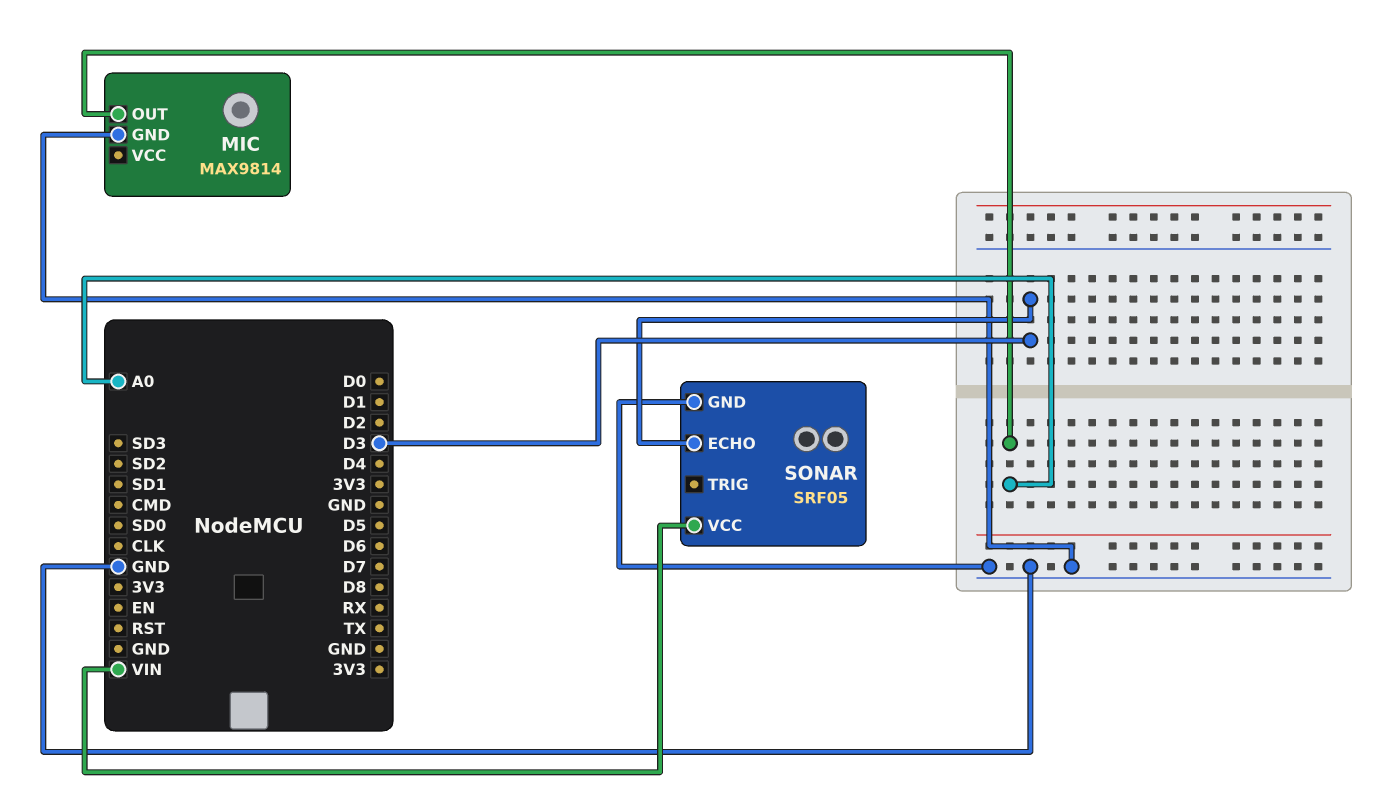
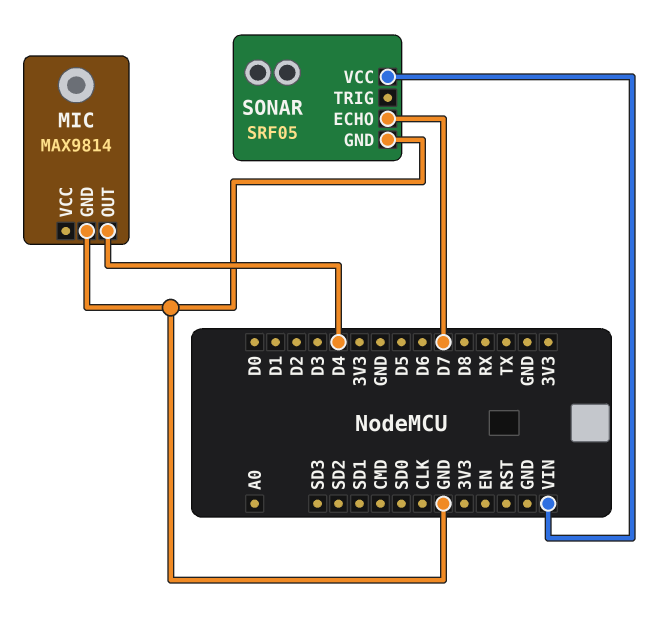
MIC pin OUT: A0 -> D4
SONAR pin ECHO: D3 -> D7

